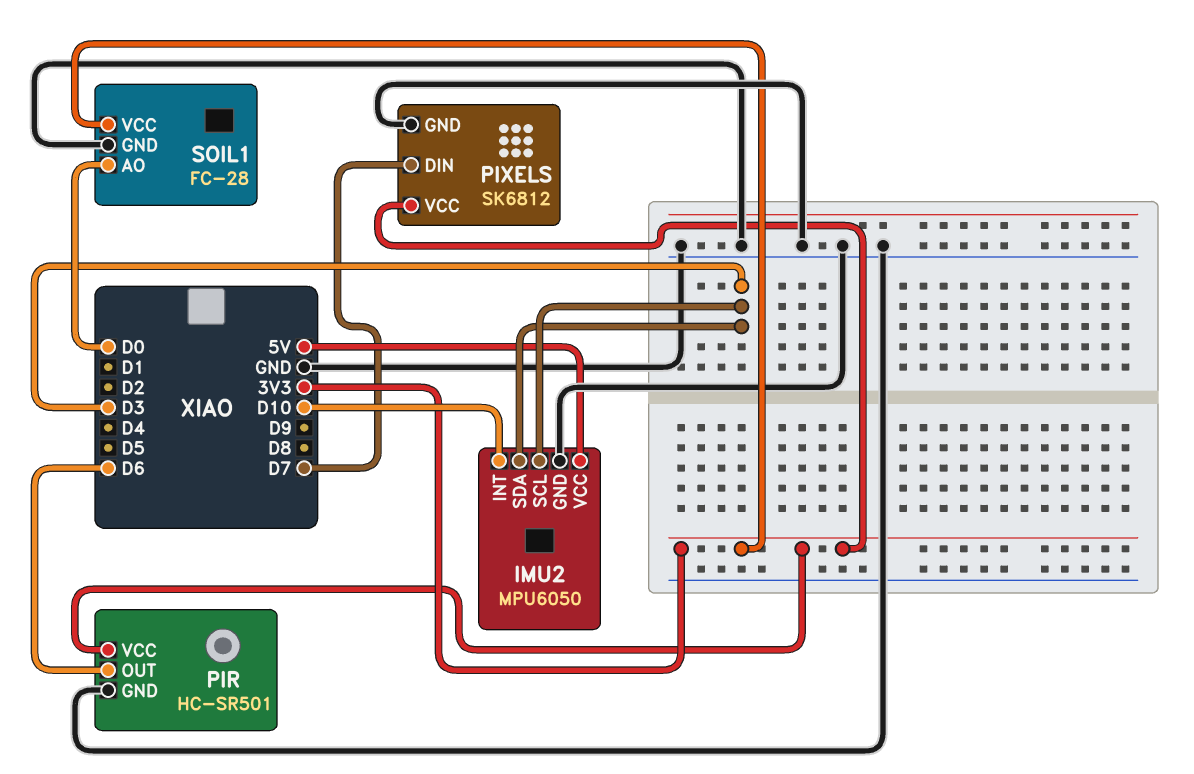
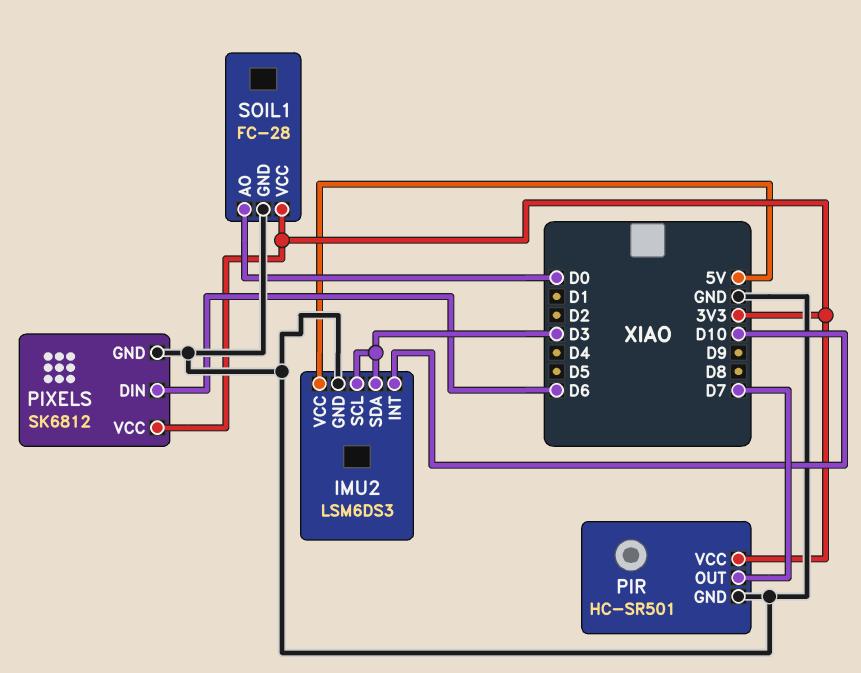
IMU2: MPU6050 -> LSM6DS3
PIR pin OUT: D6 -> D7
PIXELS pin DIN: D7 -> D6

